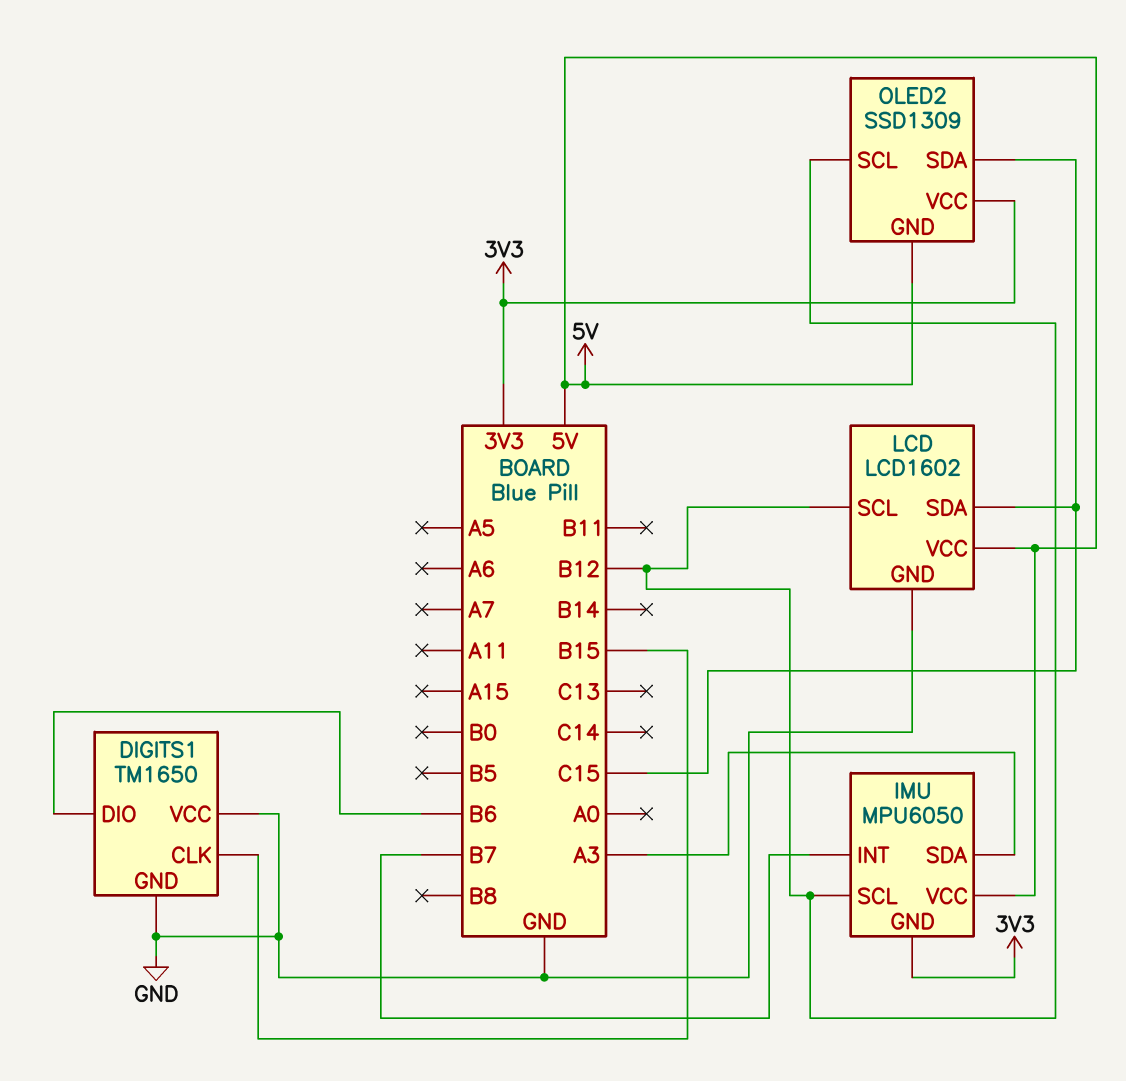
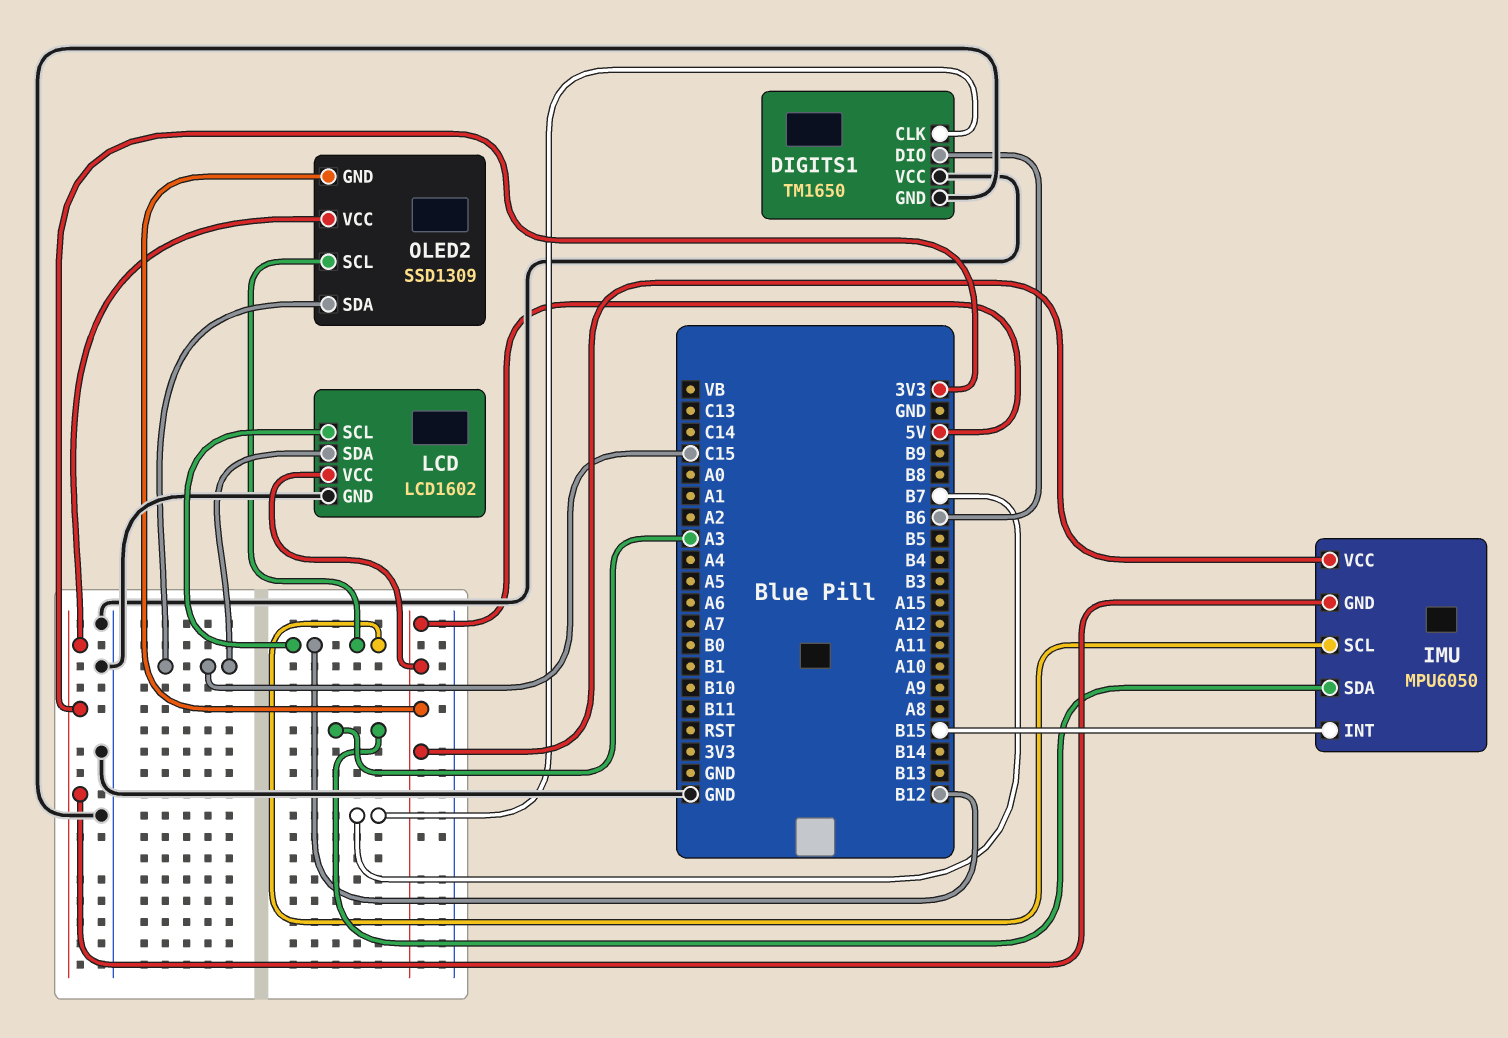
DIGITS1 pin CLK: B15 -> B7
IMU pin INT: B7 -> B15

